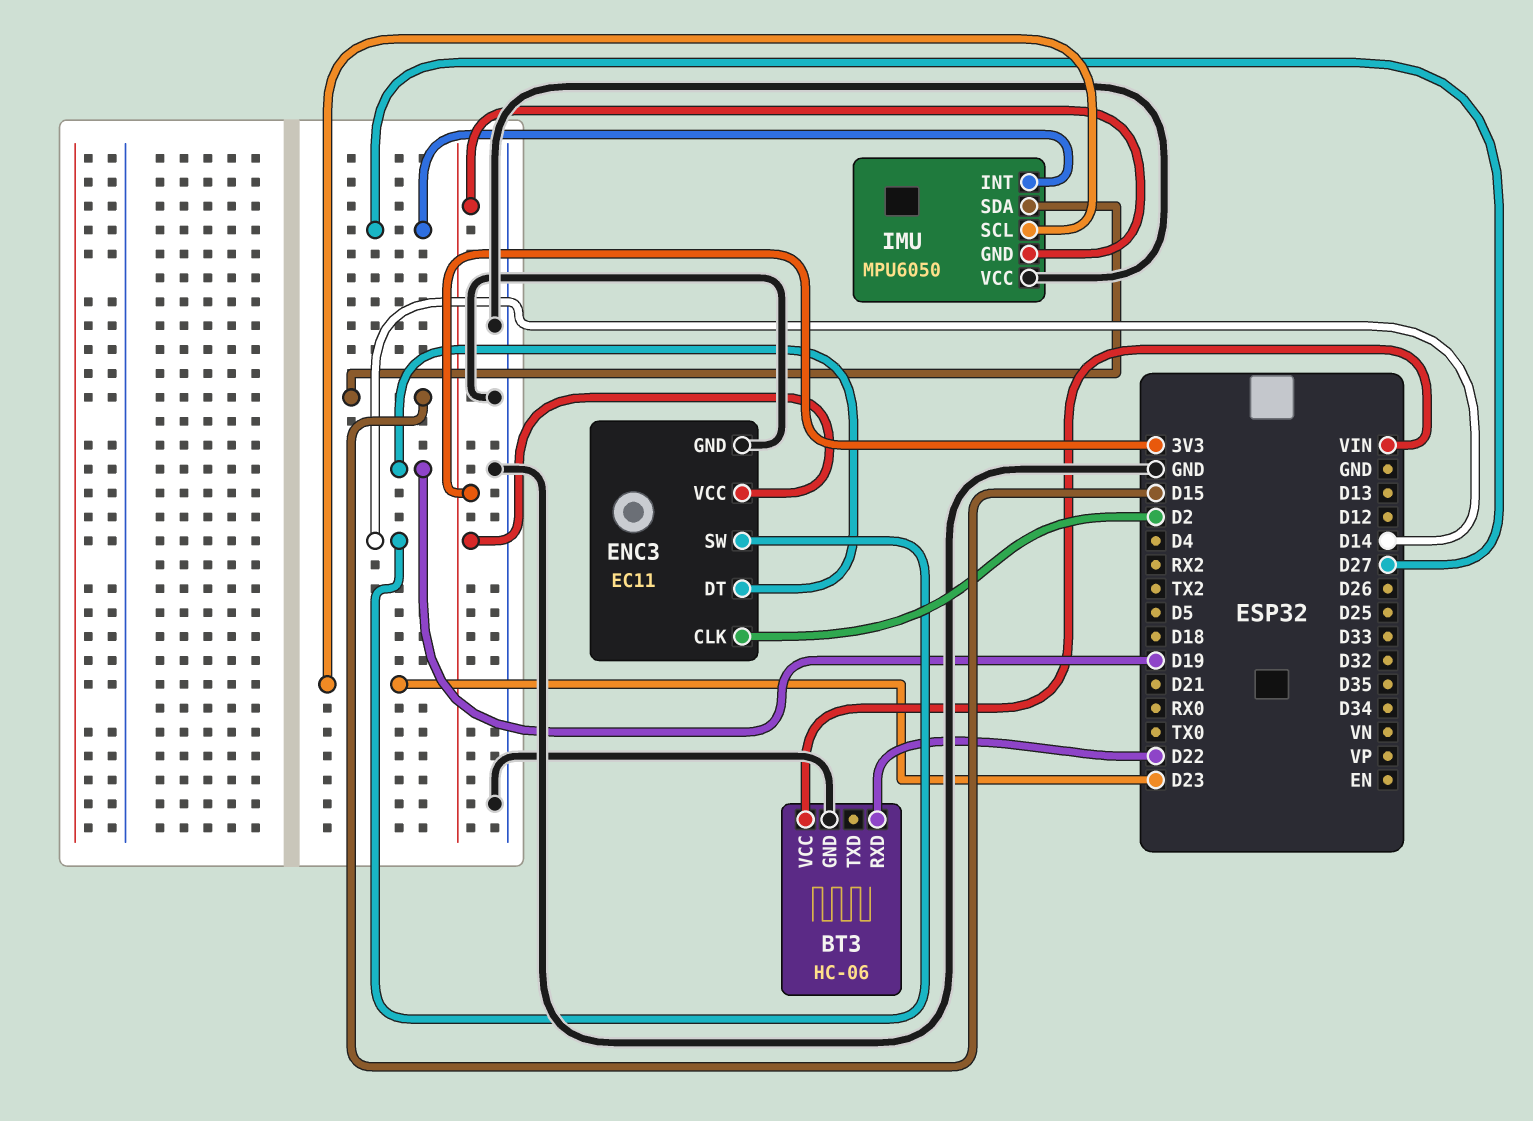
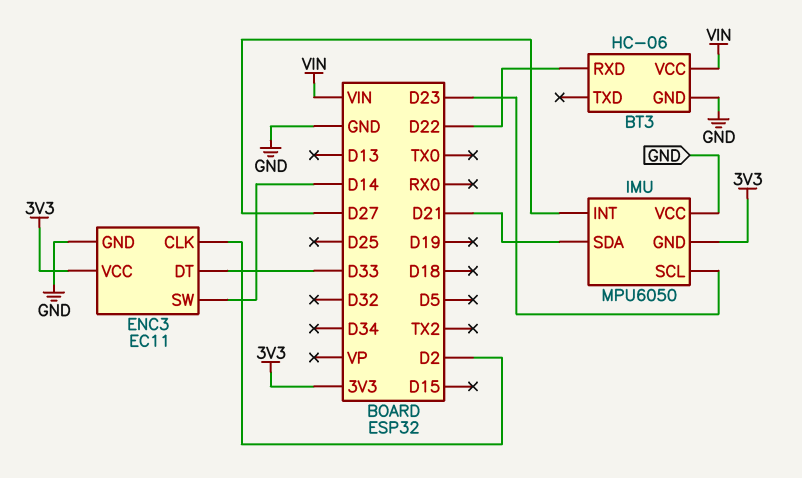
ENC3 pin DT: D19 -> D33
IMU pin SDA: D15 -> D21

